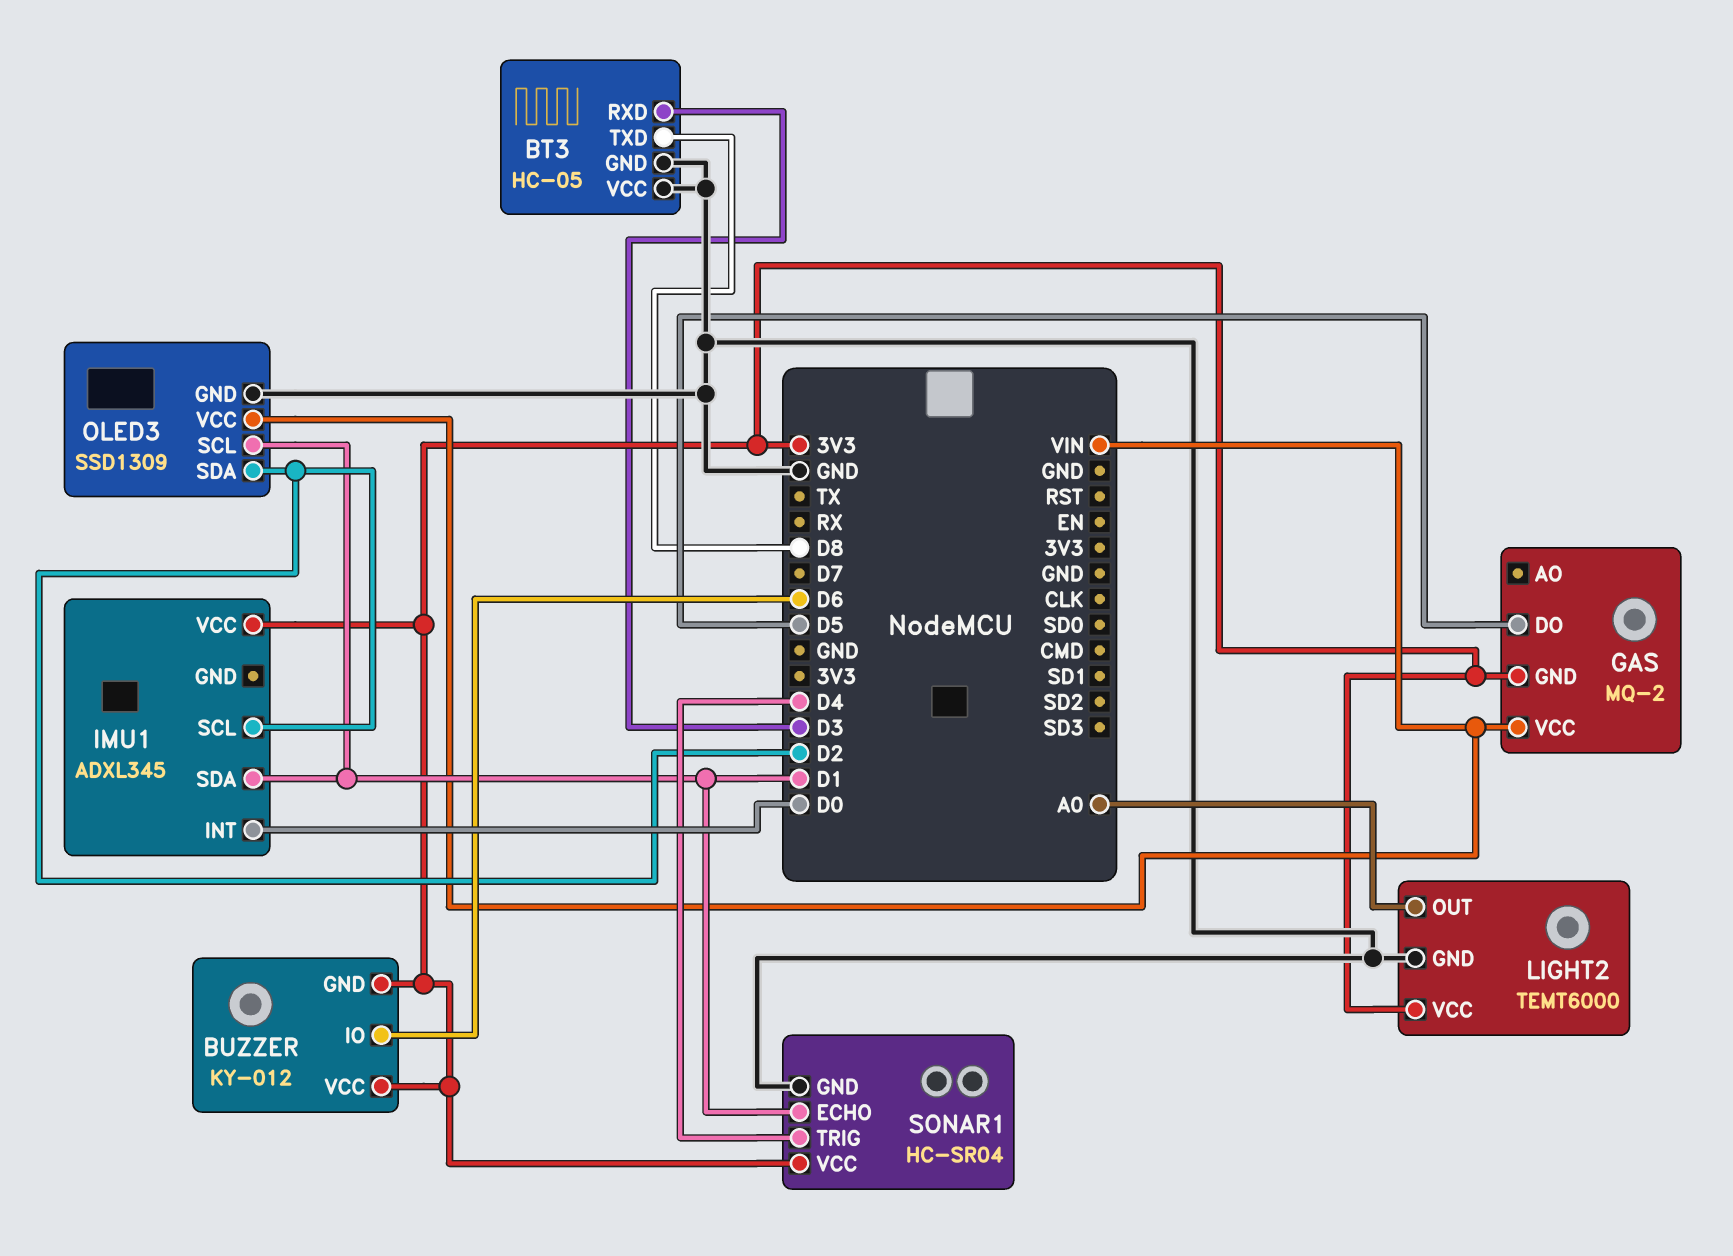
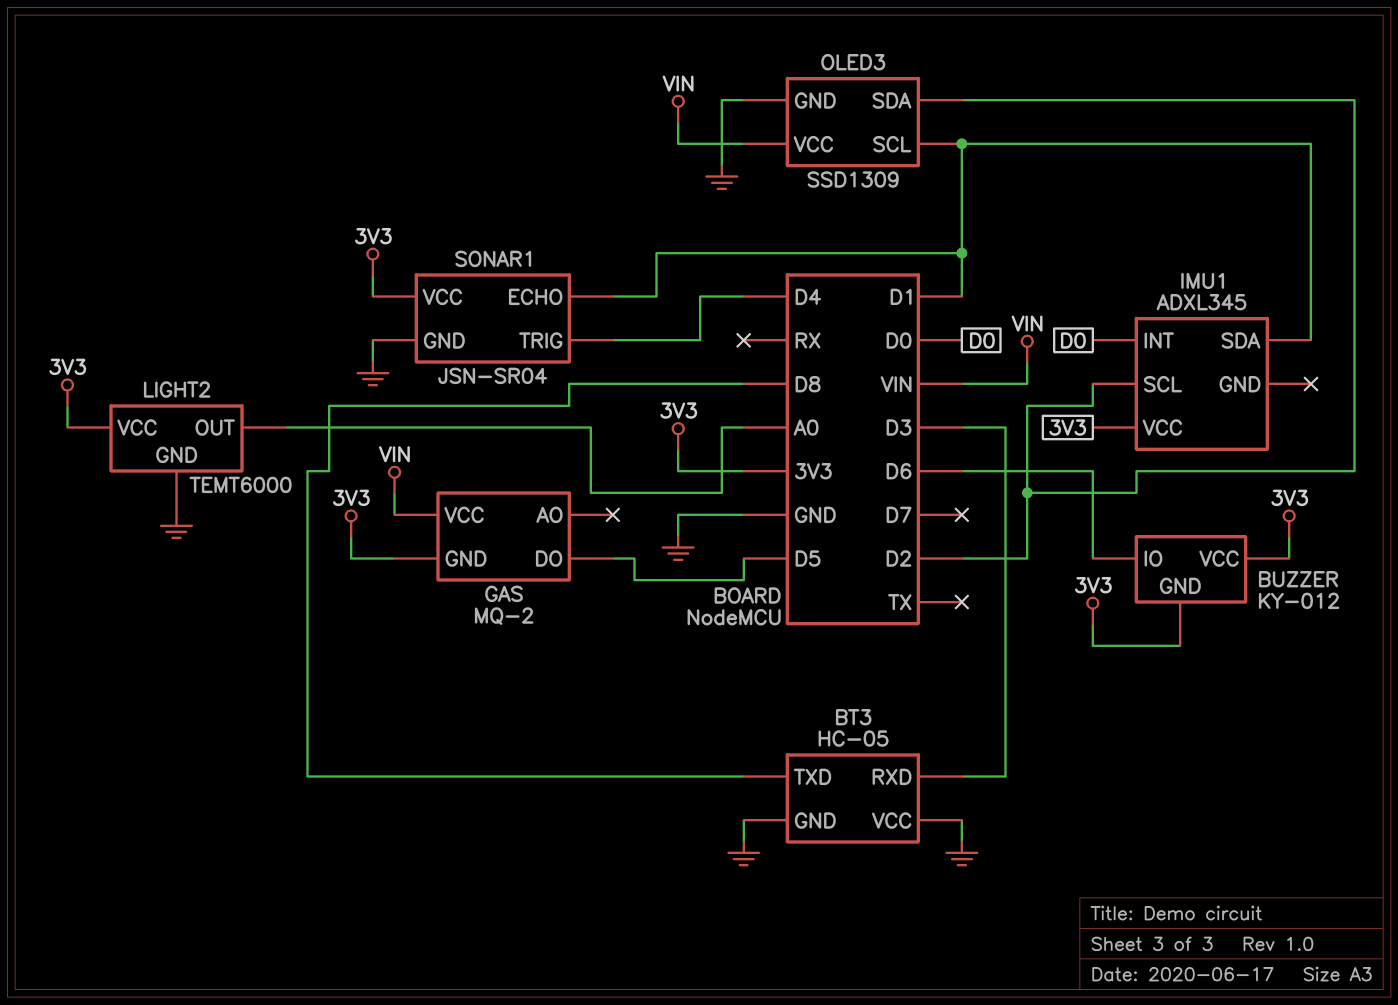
SONAR1: HC-SR04 -> JSN-SR04

